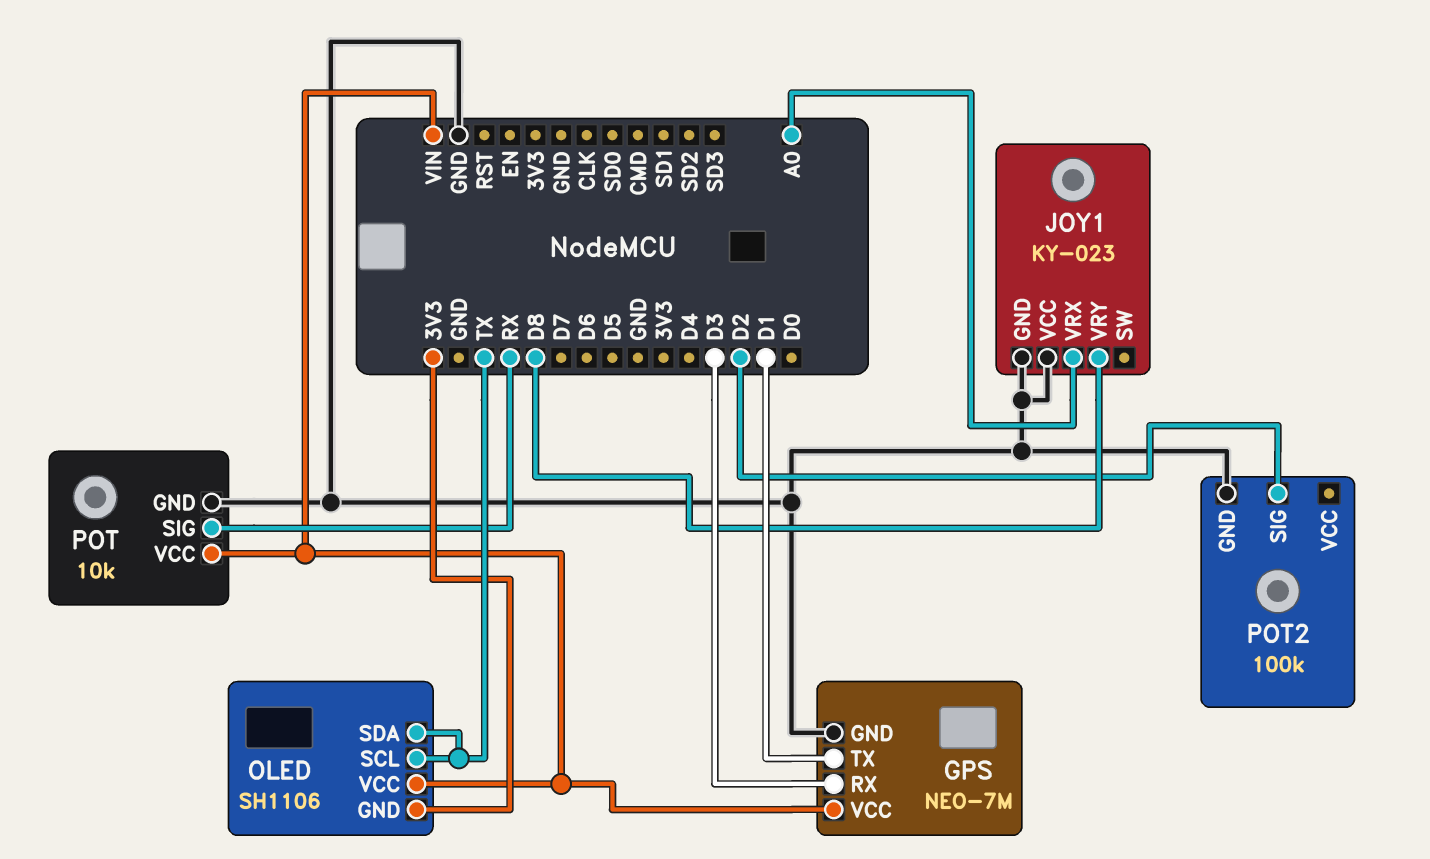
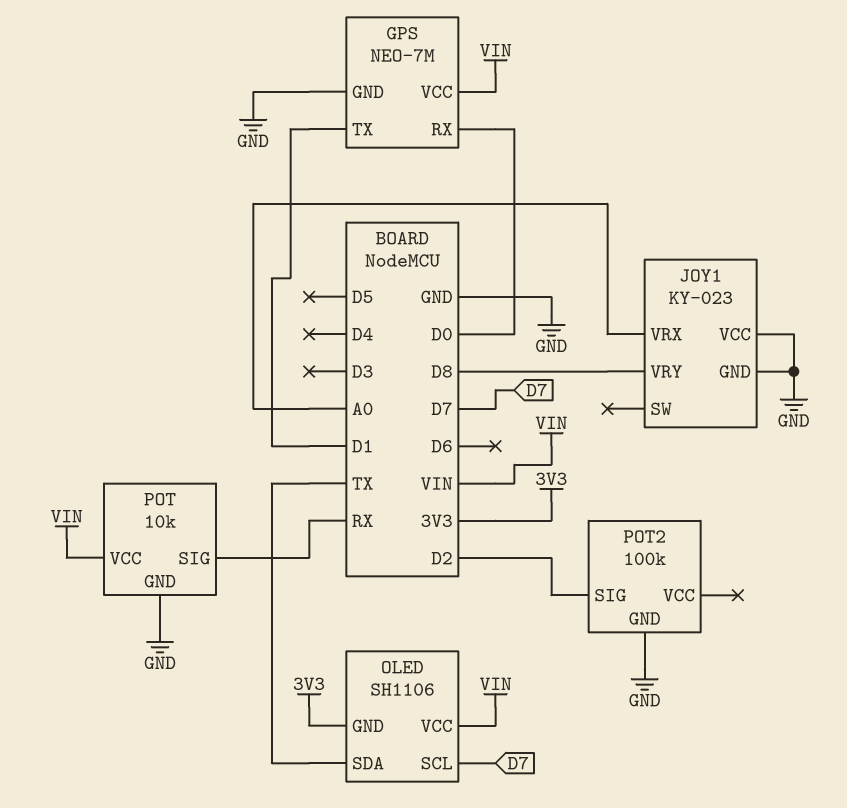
GPS pin RX: D3 -> D0
OLED pin SCL: TX -> D7

